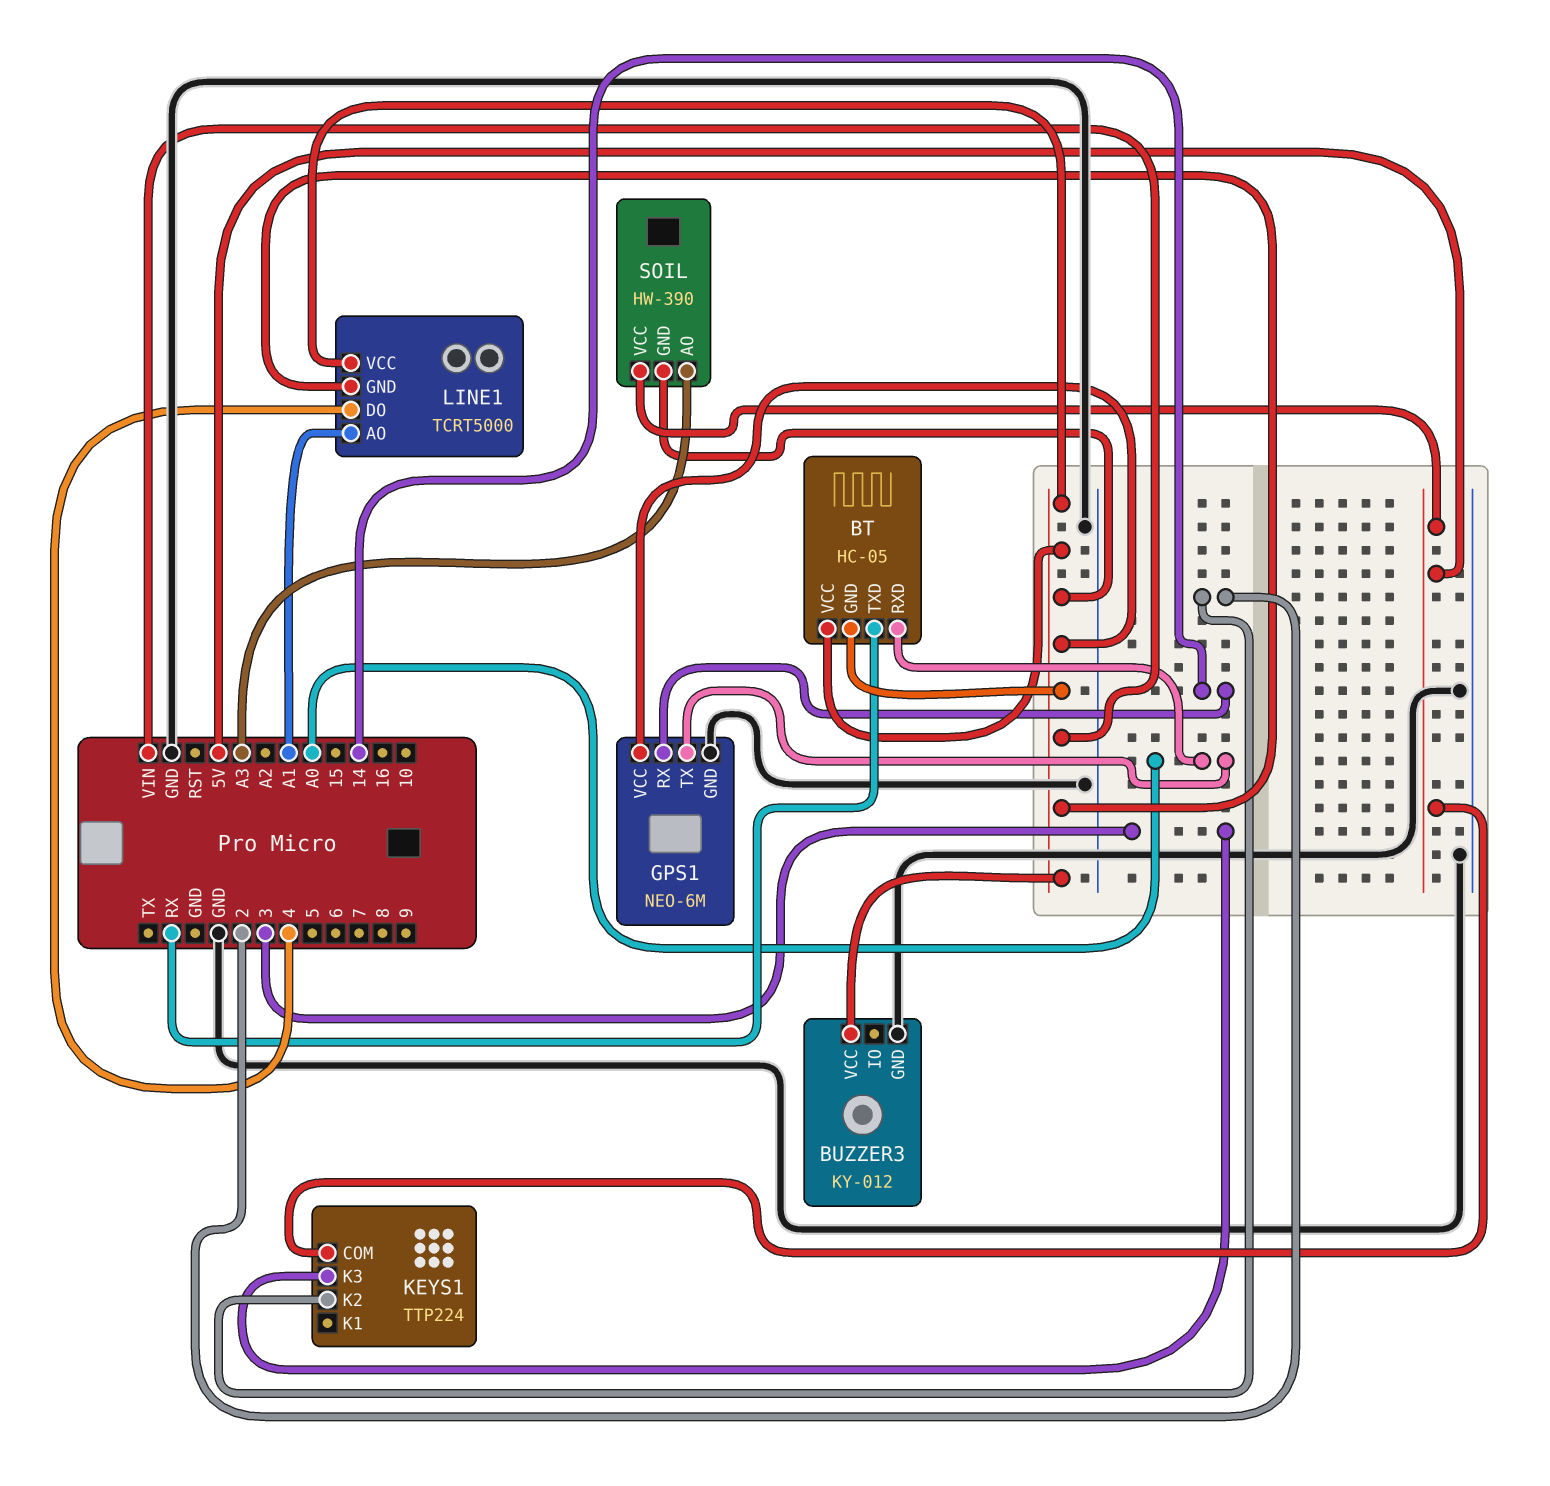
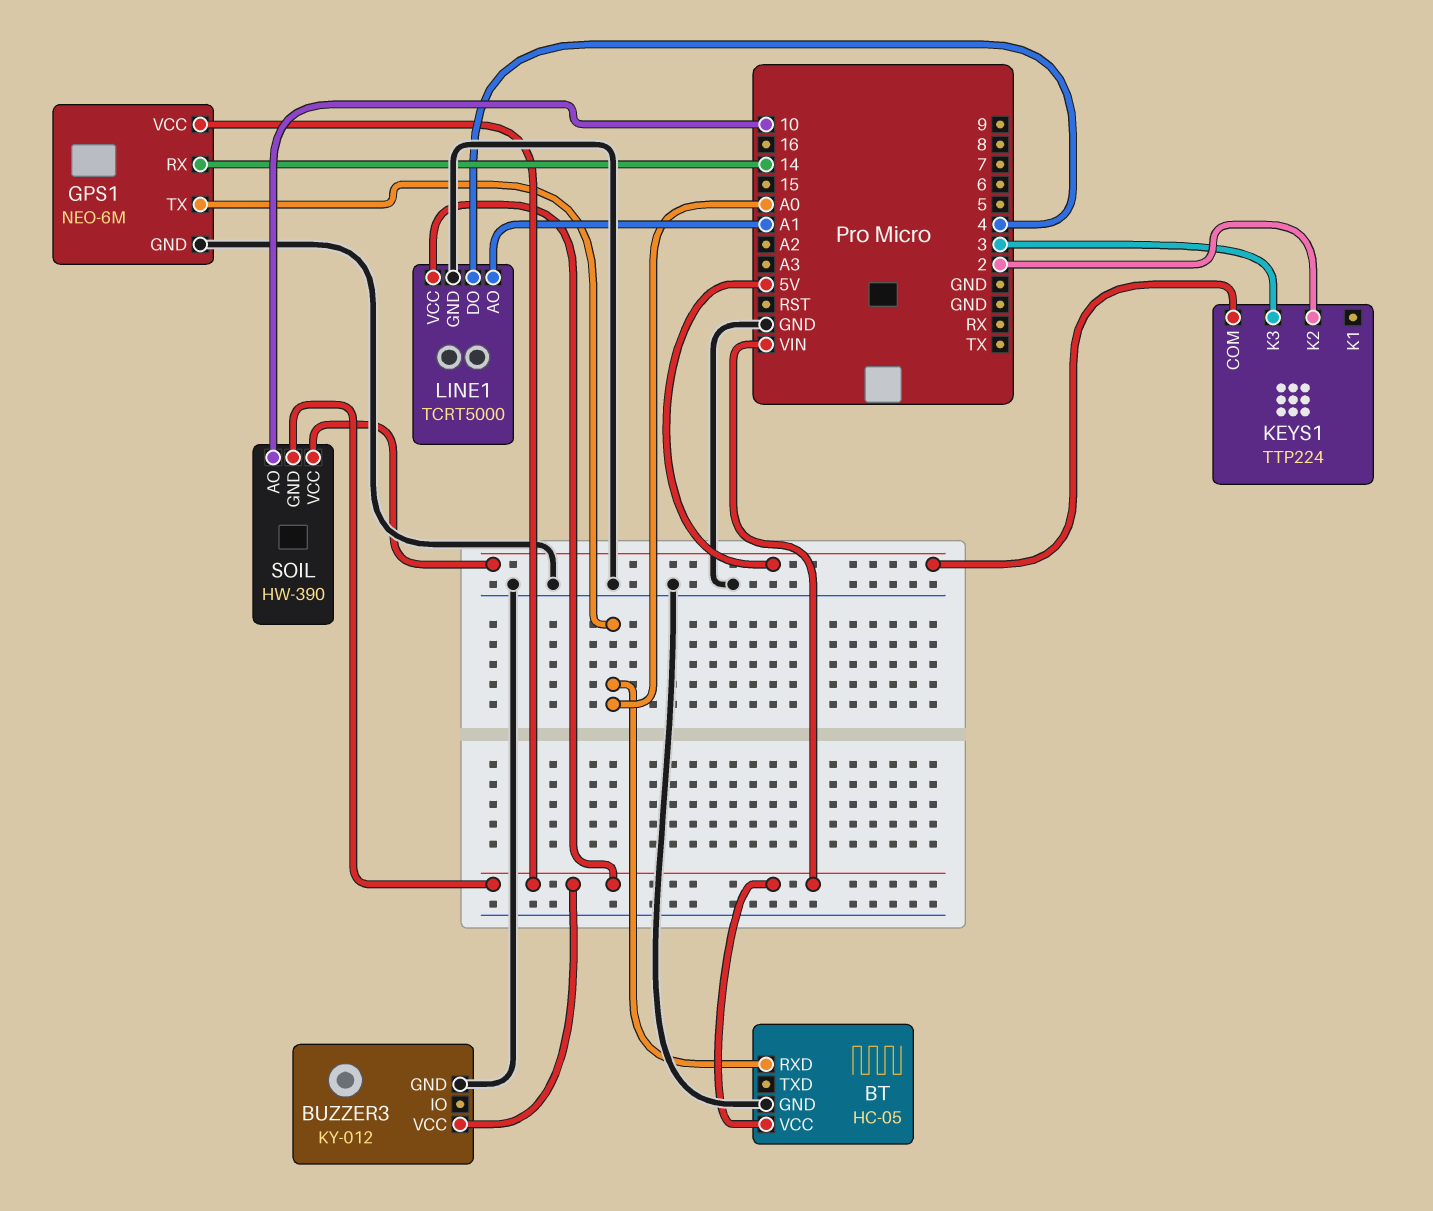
BT pin GND: VIN -> GND
BT pin TXD: RX -> none
LINE1 pin GND: VIN -> GND
SOIL pin AO: A3 -> 10

